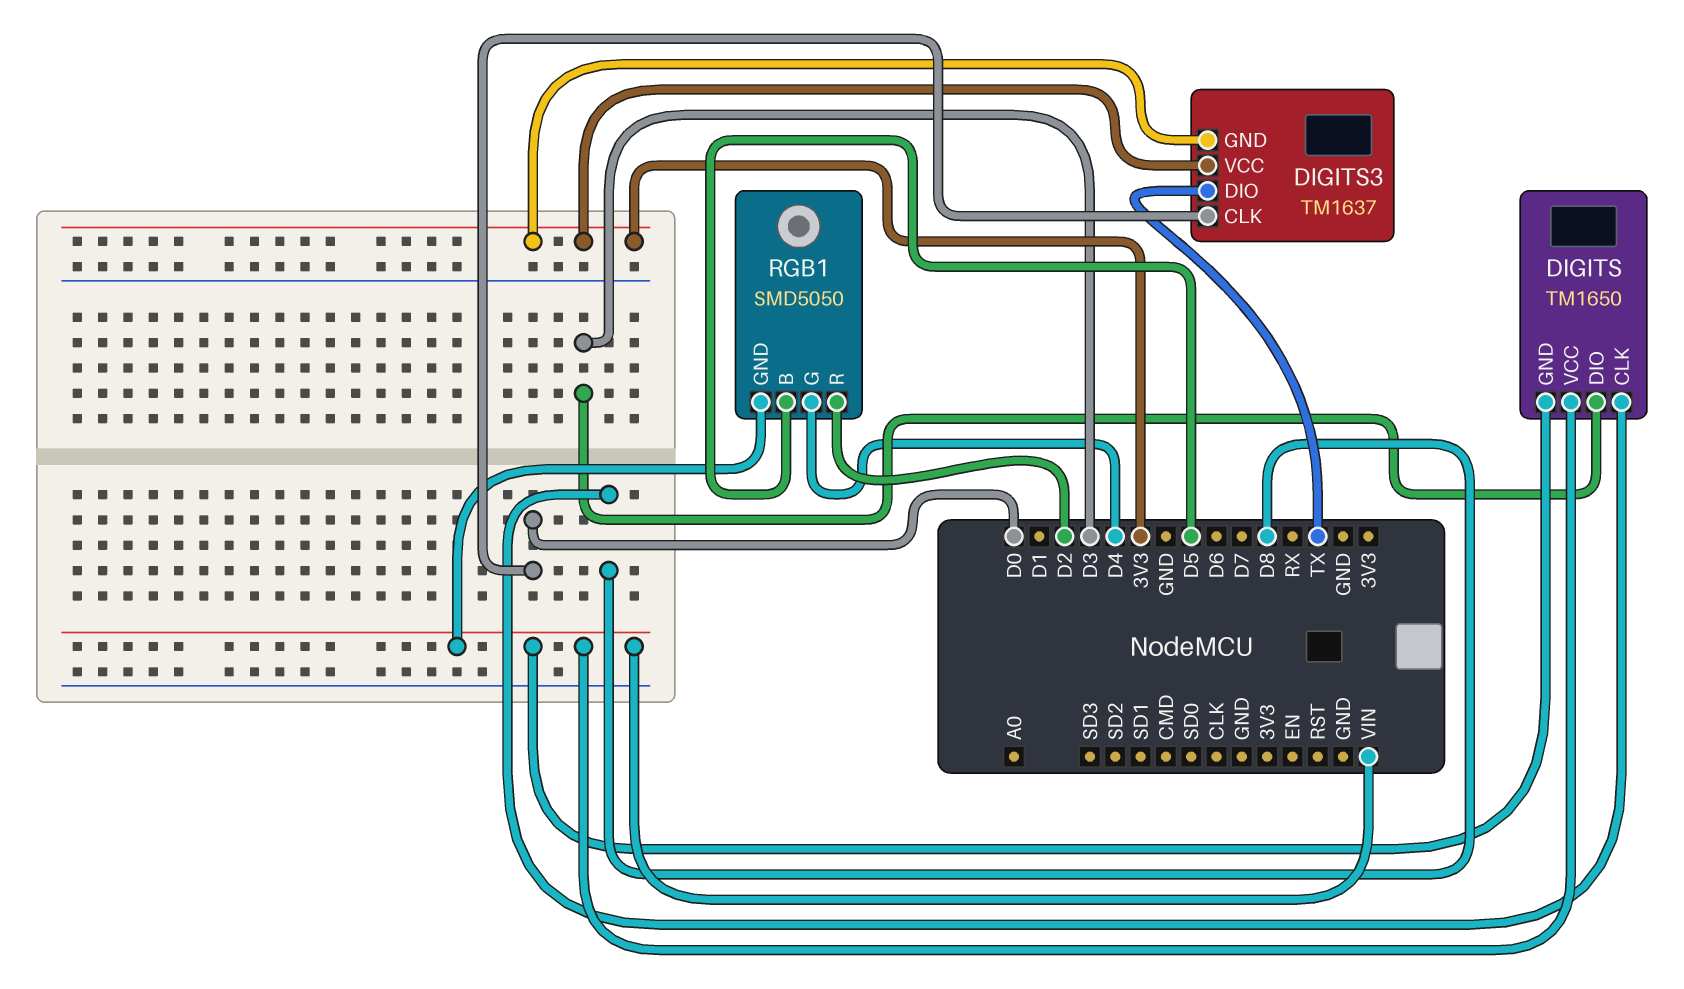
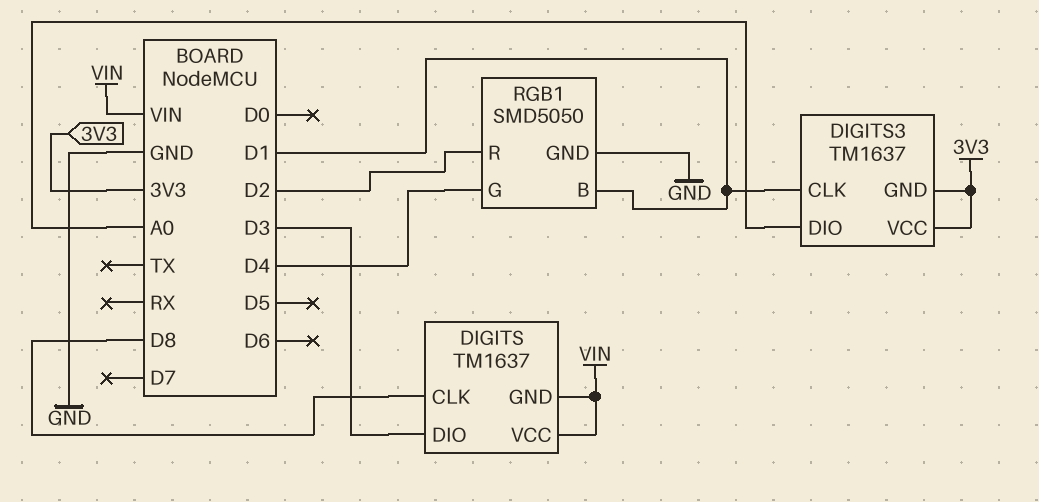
DIGITS: TM1650 -> TM1637
DIGITS3 pin CLK: D0 -> D1
DIGITS3 pin DIO: TX -> A0
RGB1 pin B: D5 -> D1
RGB1 pin GND: VIN -> GND

